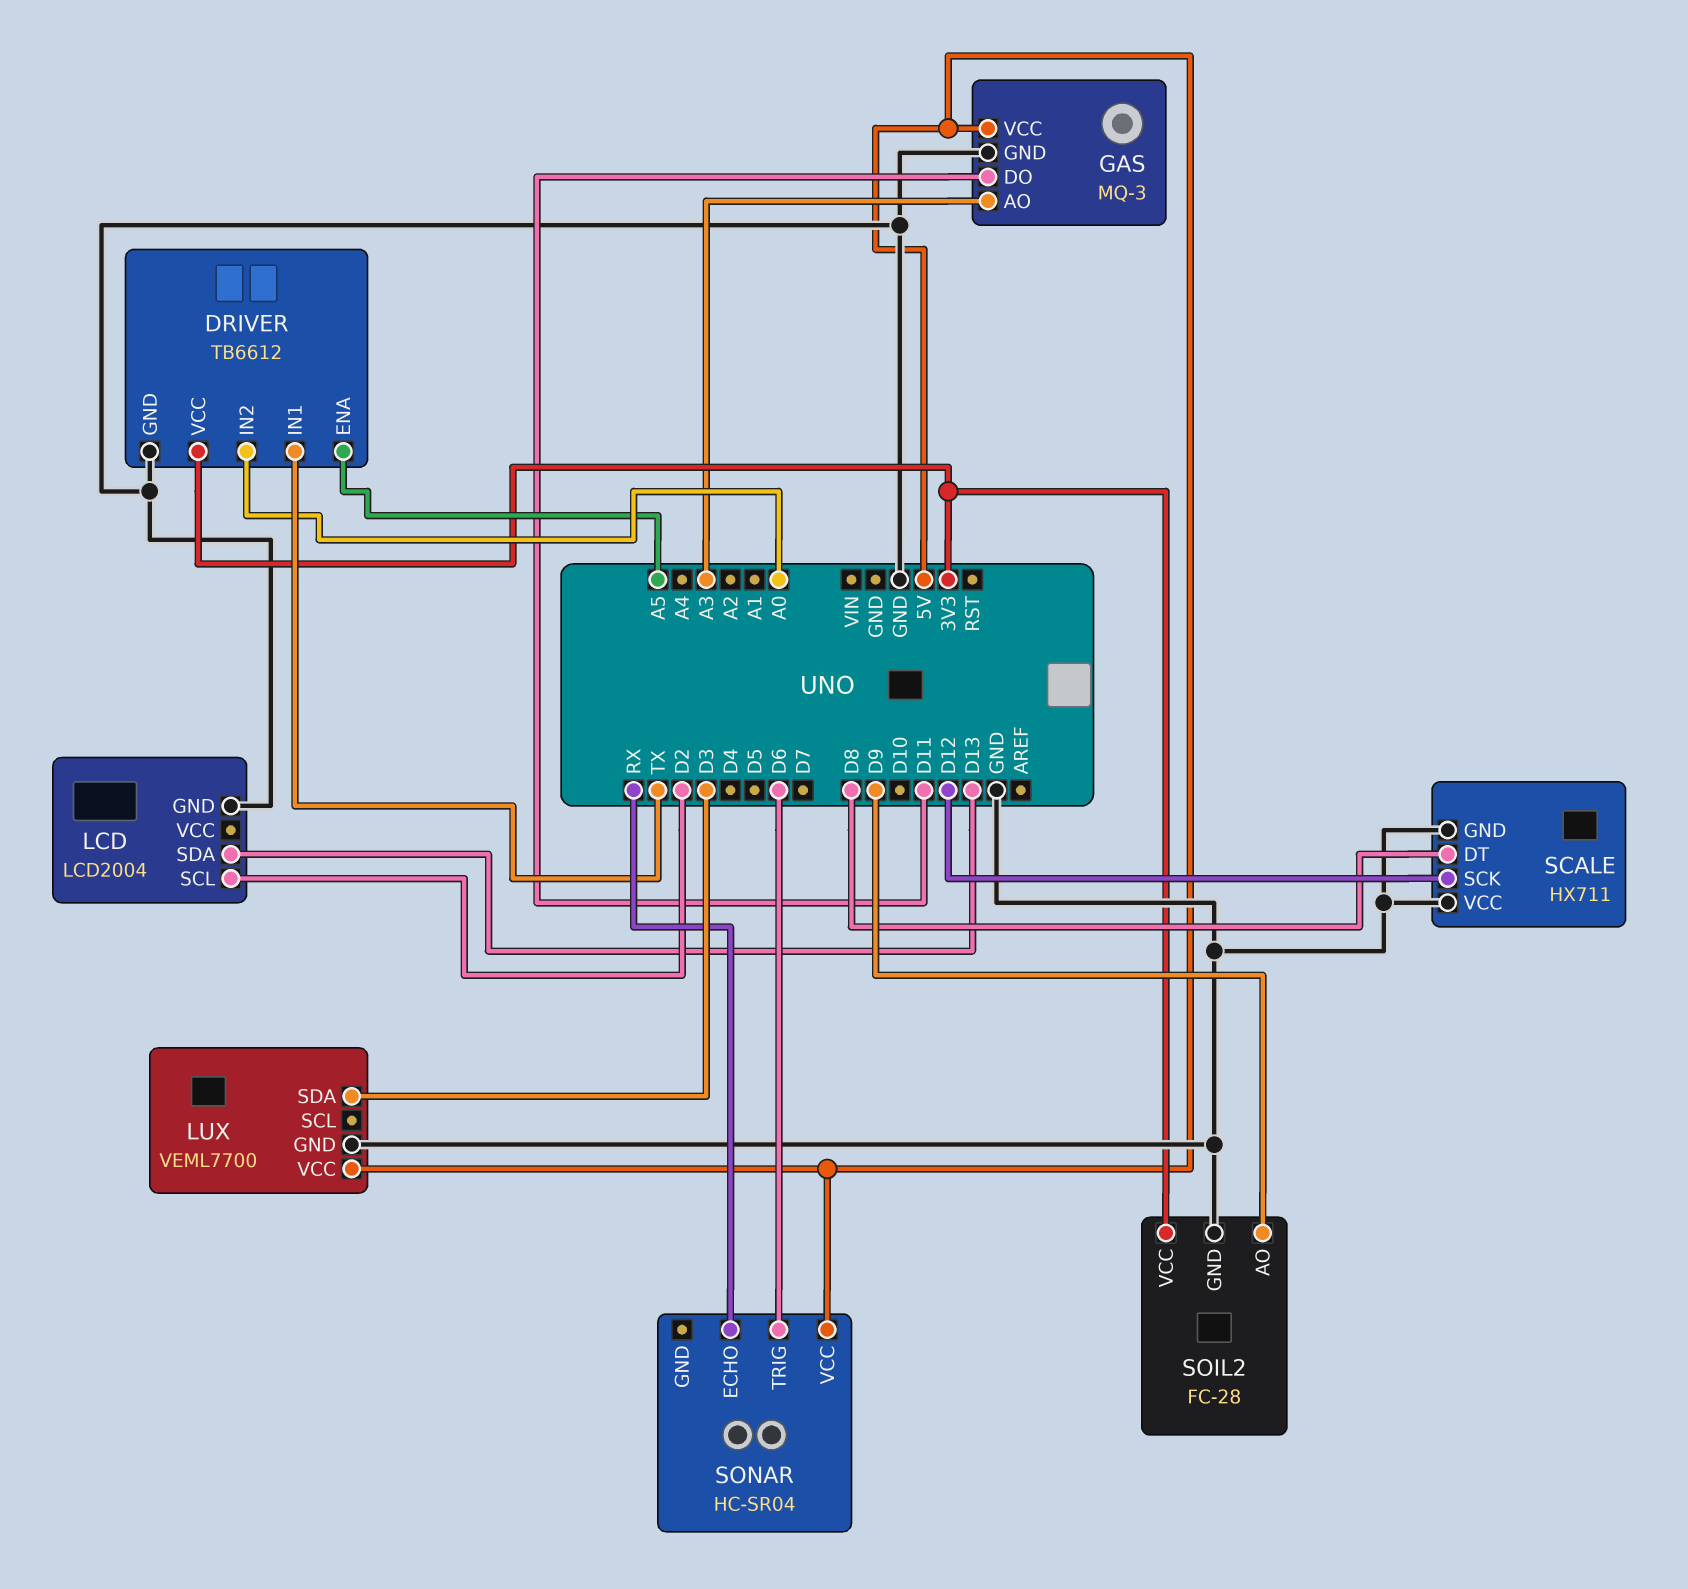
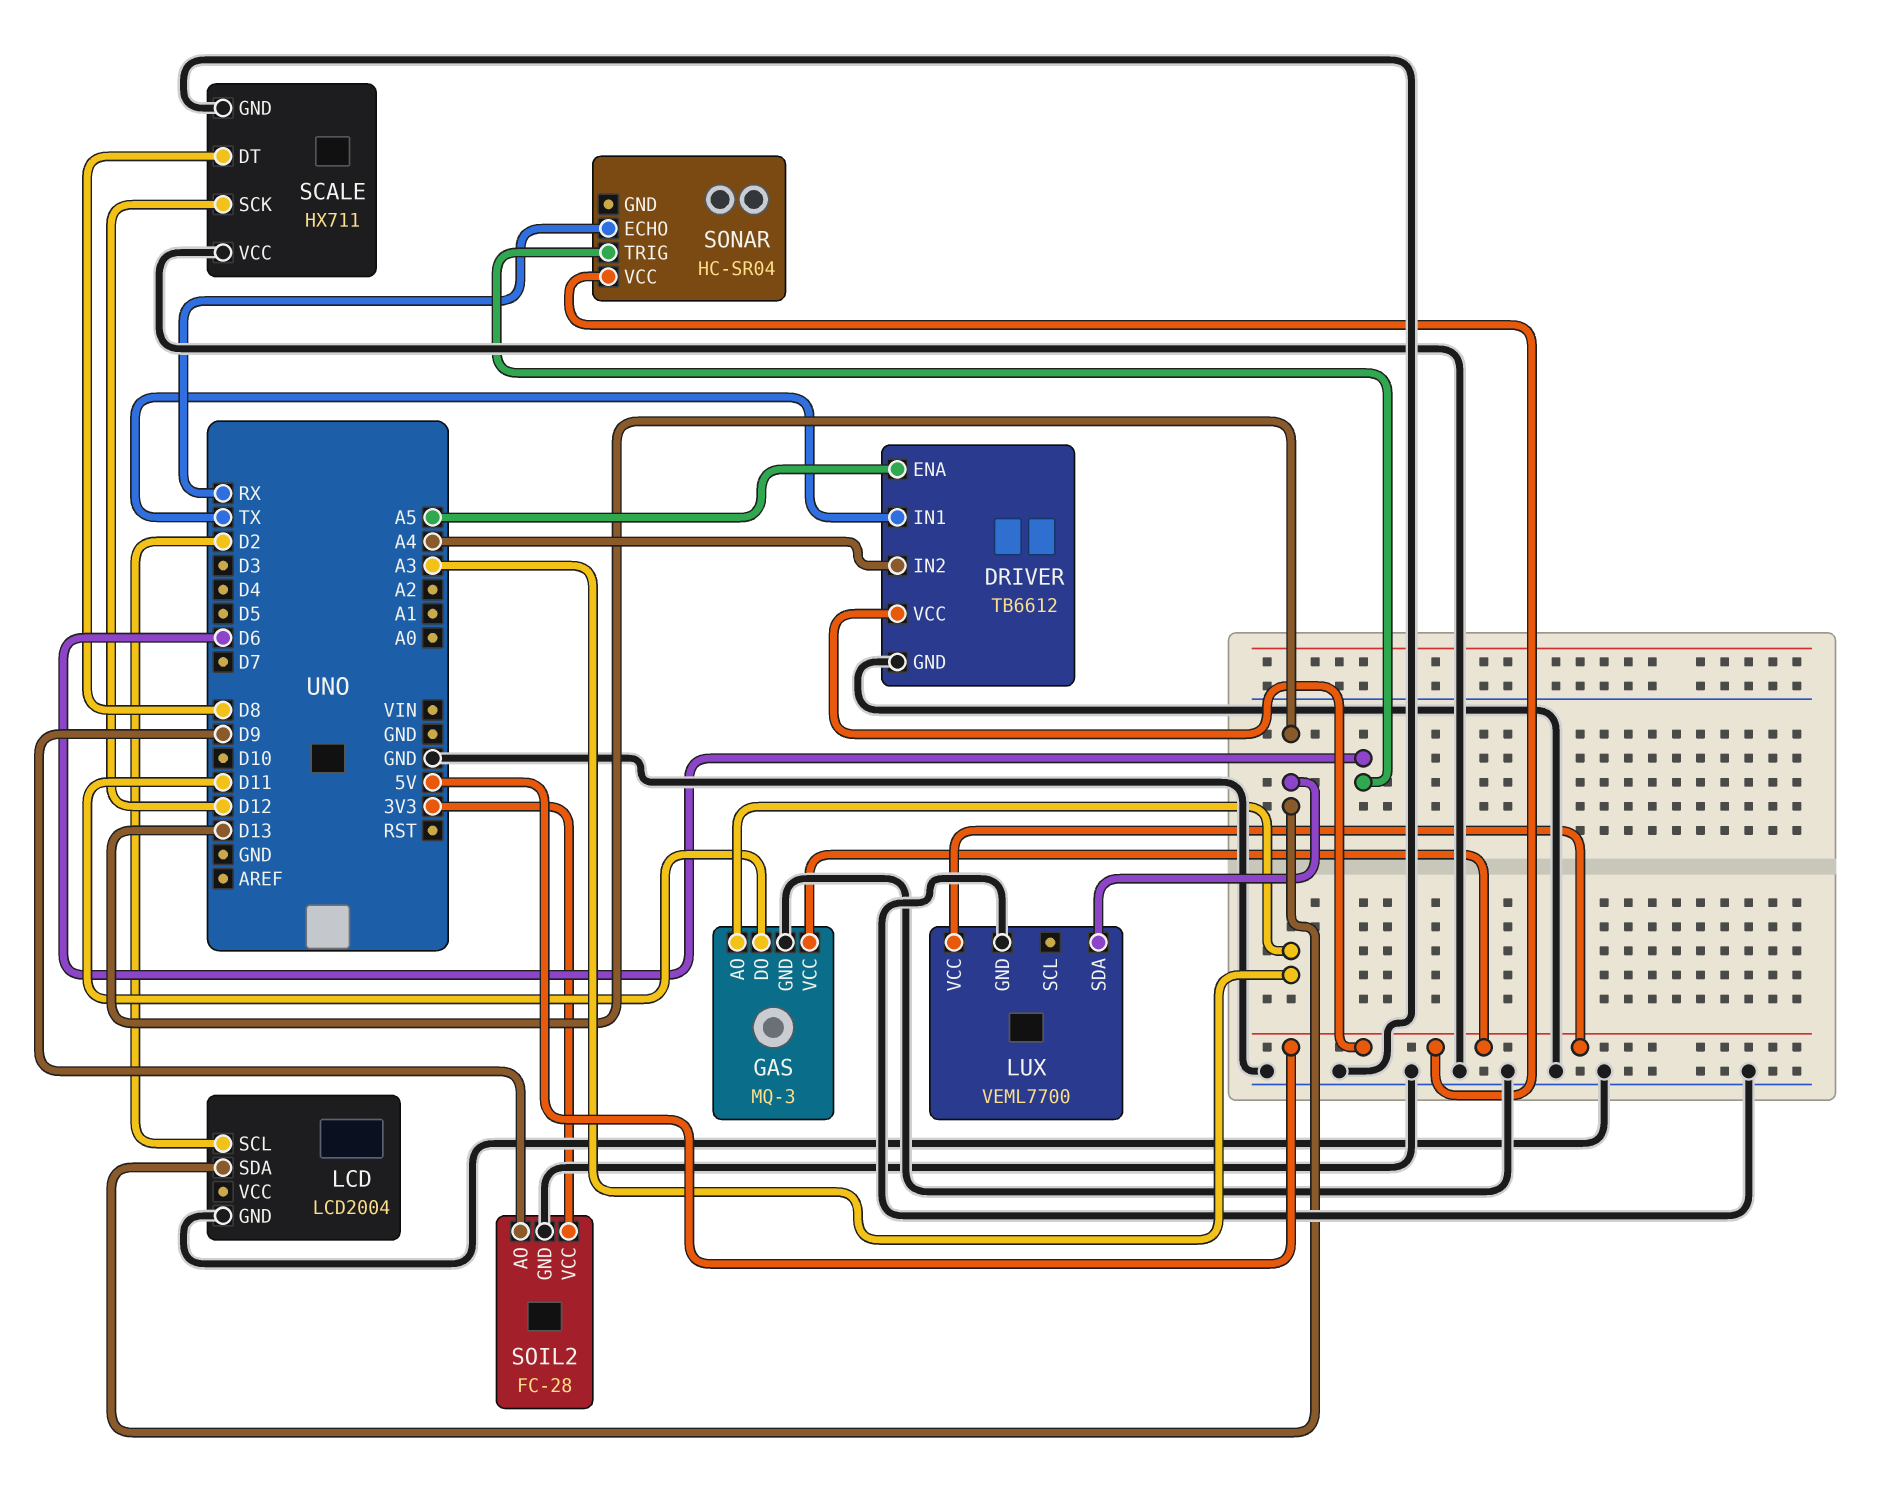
DRIVER pin IN2: A0 -> A4
DRIVER pin VCC: 3V3 -> 5V
LUX pin SDA: D3 -> D13

